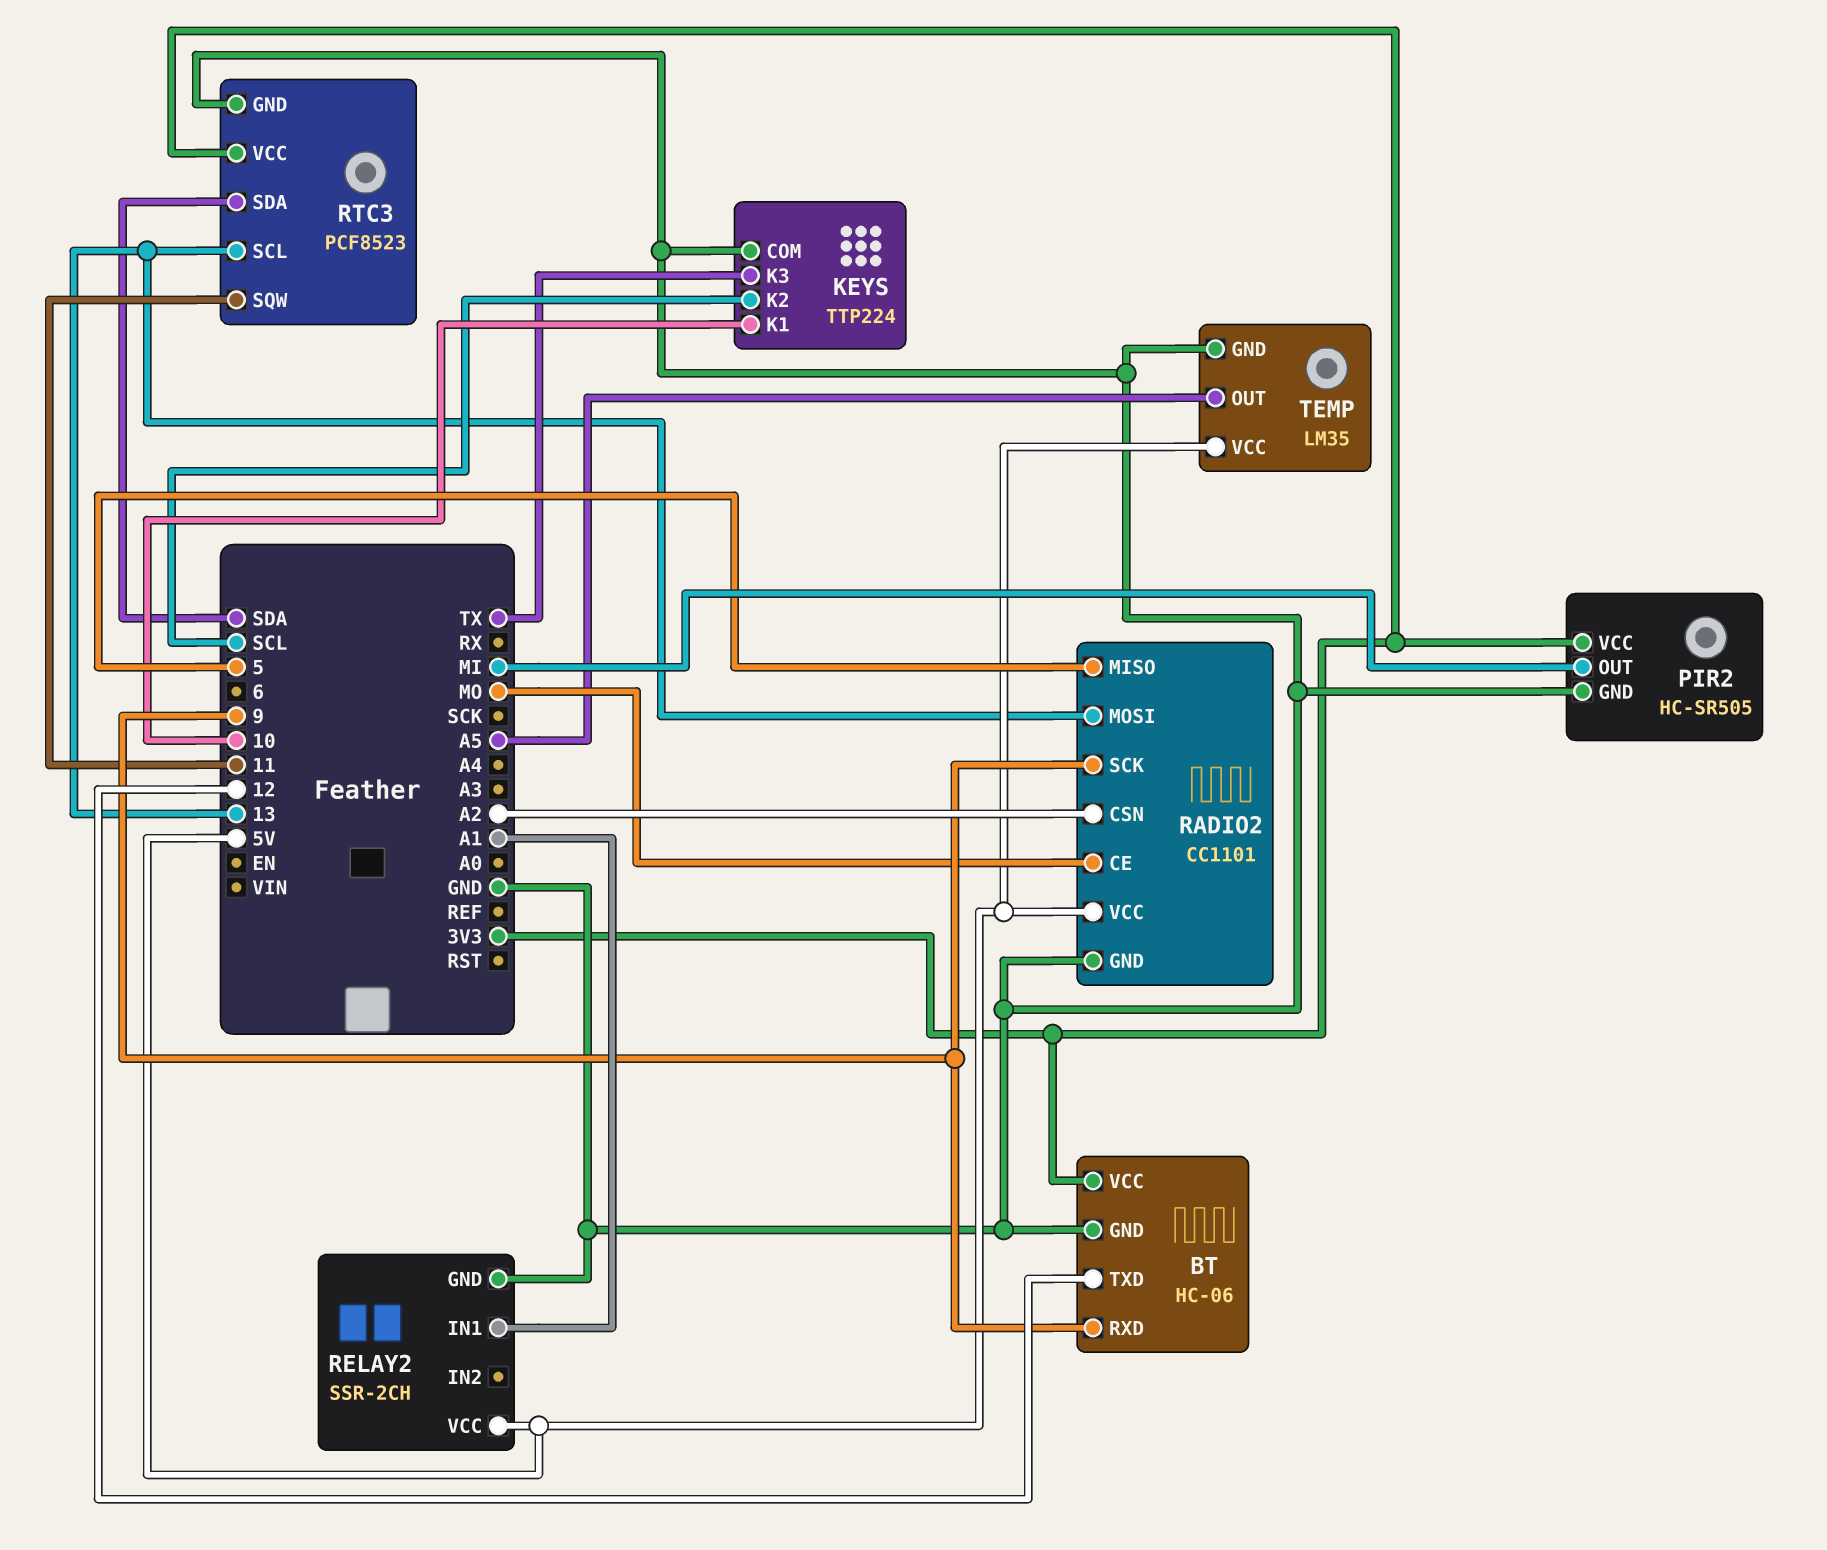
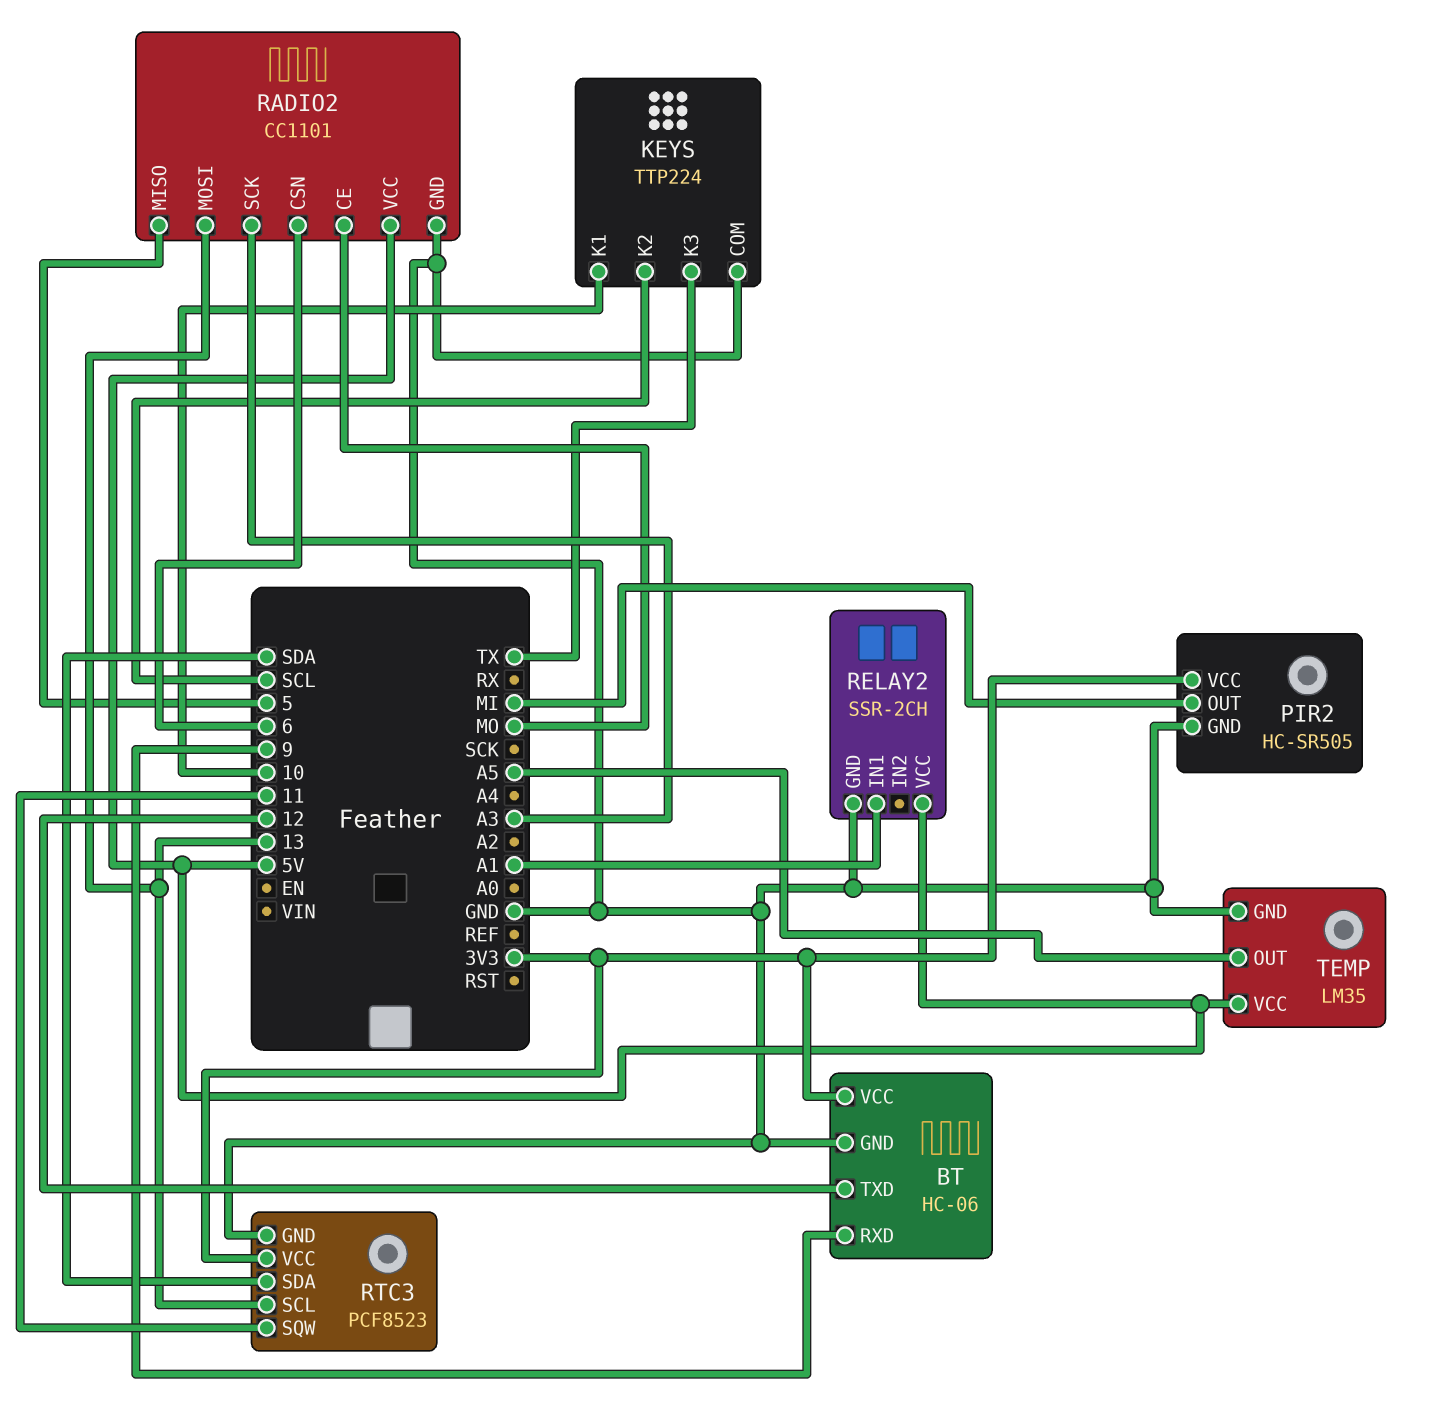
RADIO2 pin CSN: A2 -> 6
RADIO2 pin SCK: 9 -> A3

